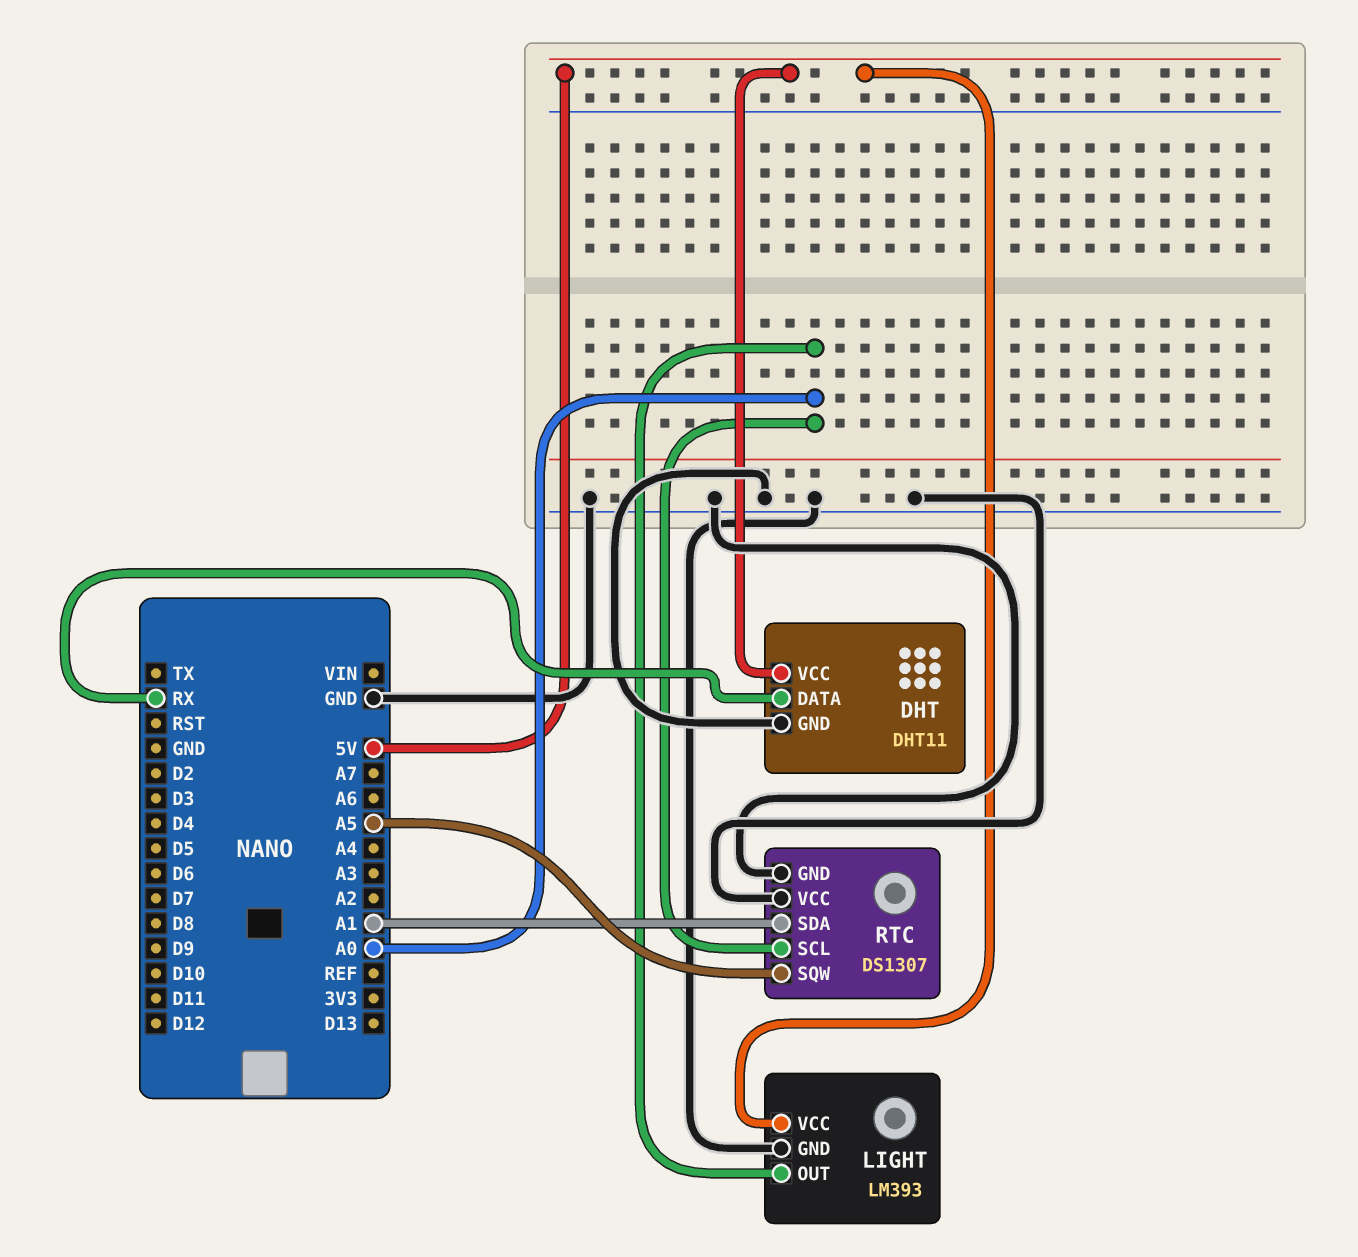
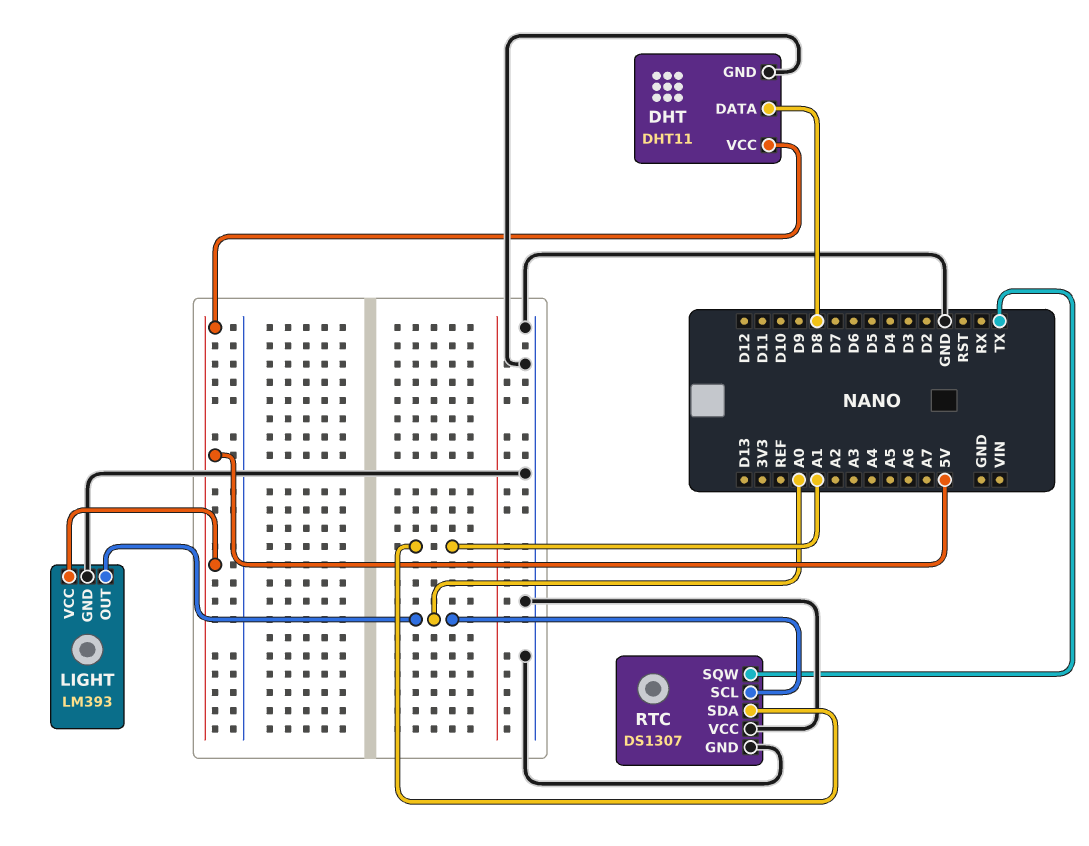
DHT pin DATA: RX -> D8
RTC pin SQW: A5 -> TX

